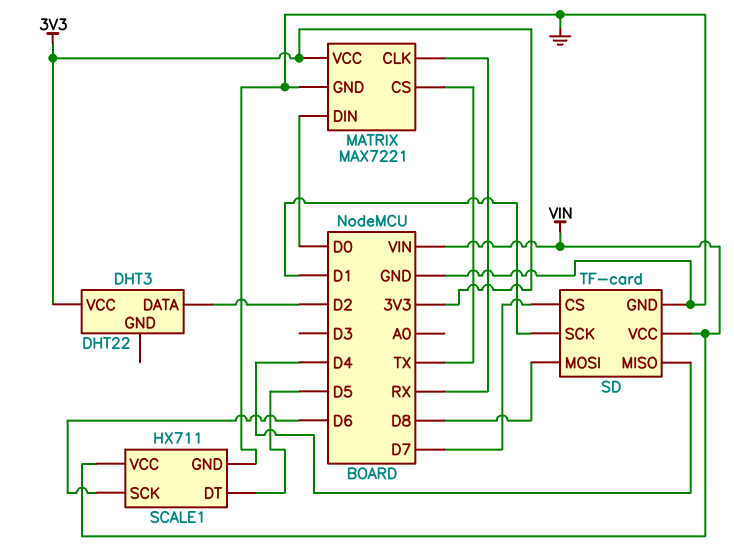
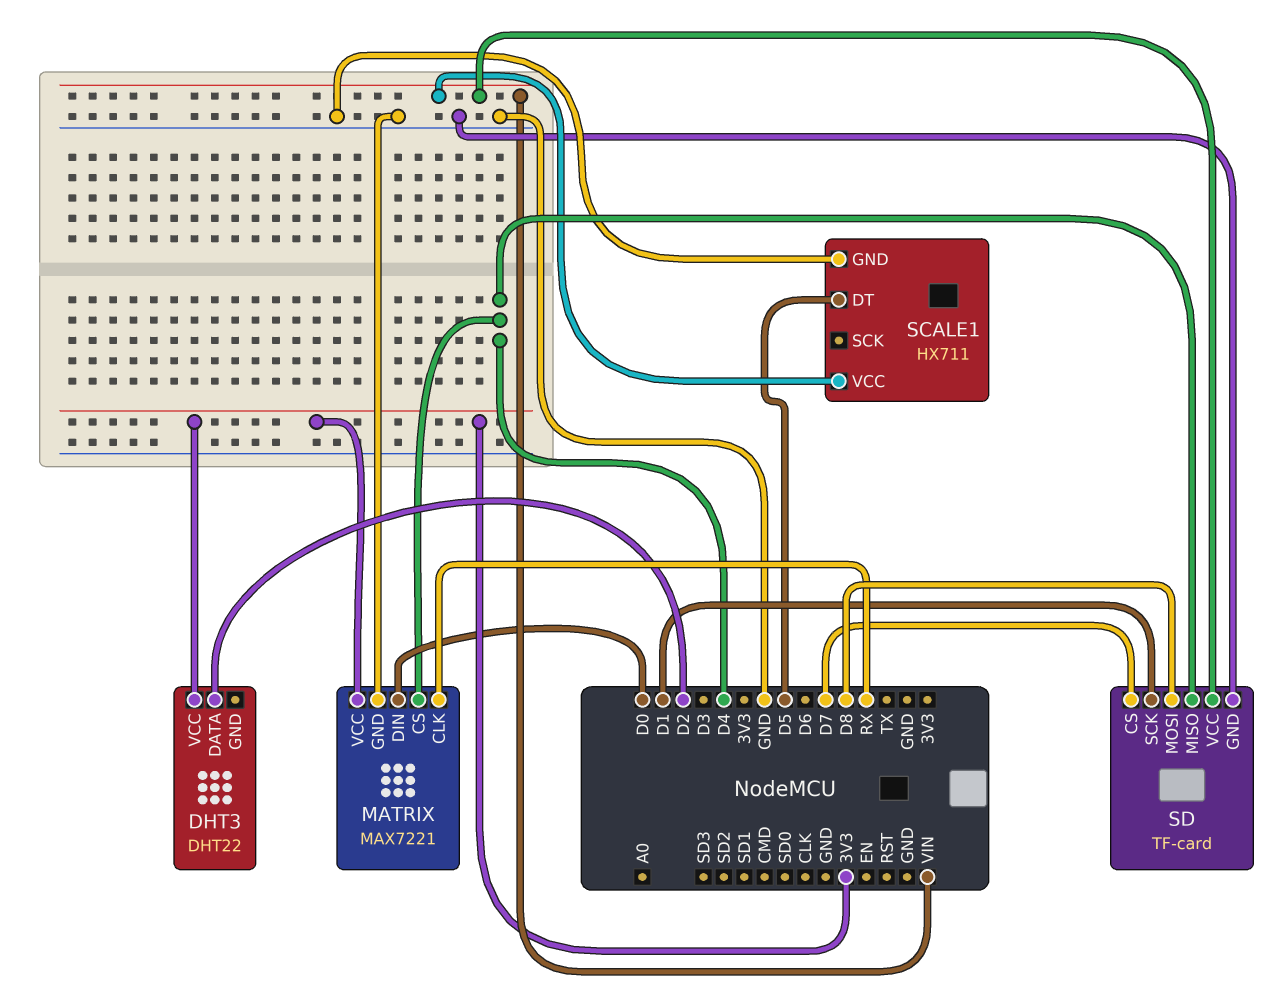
MATRIX pin CS: TX -> D4
SCALE1 pin SCK: D6 -> none

